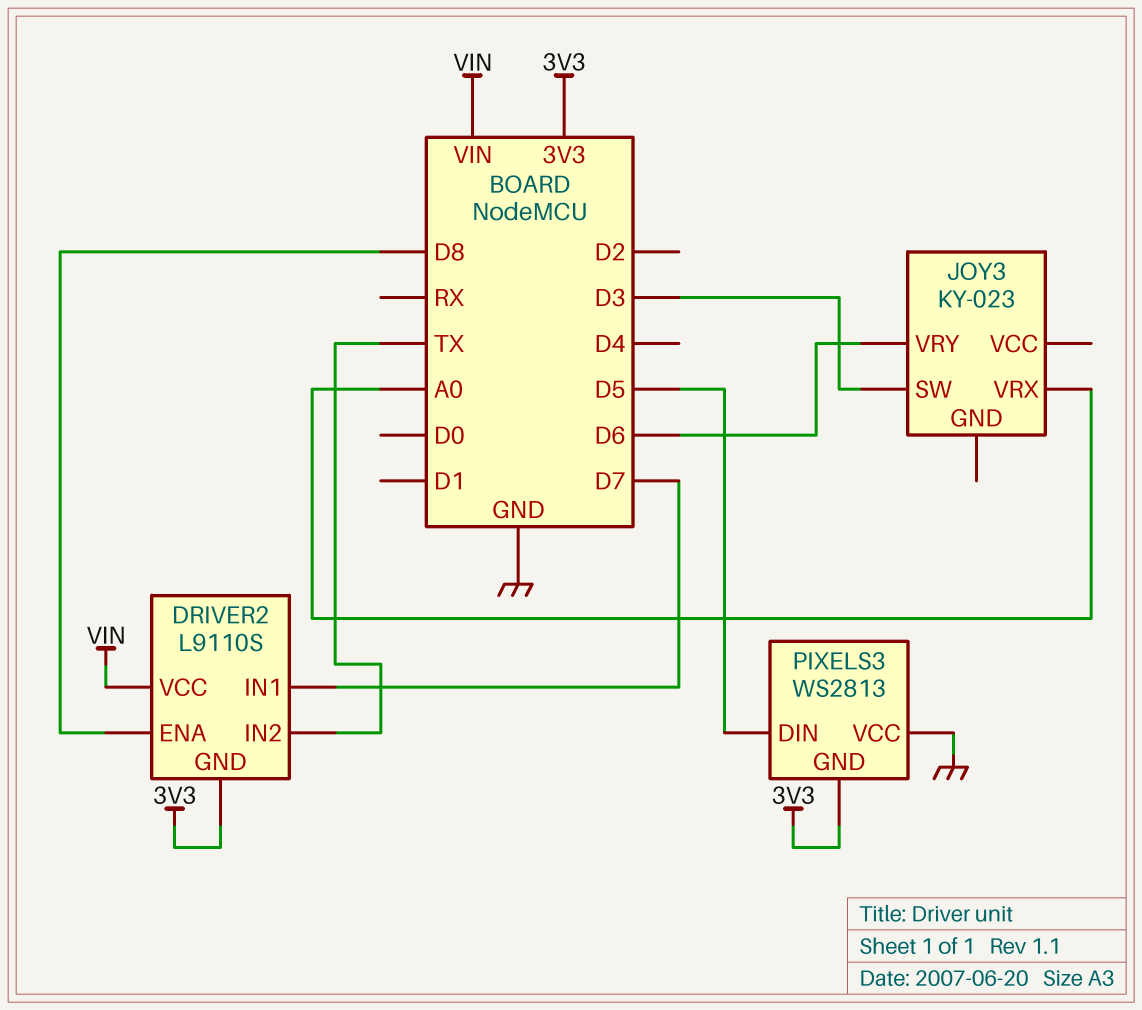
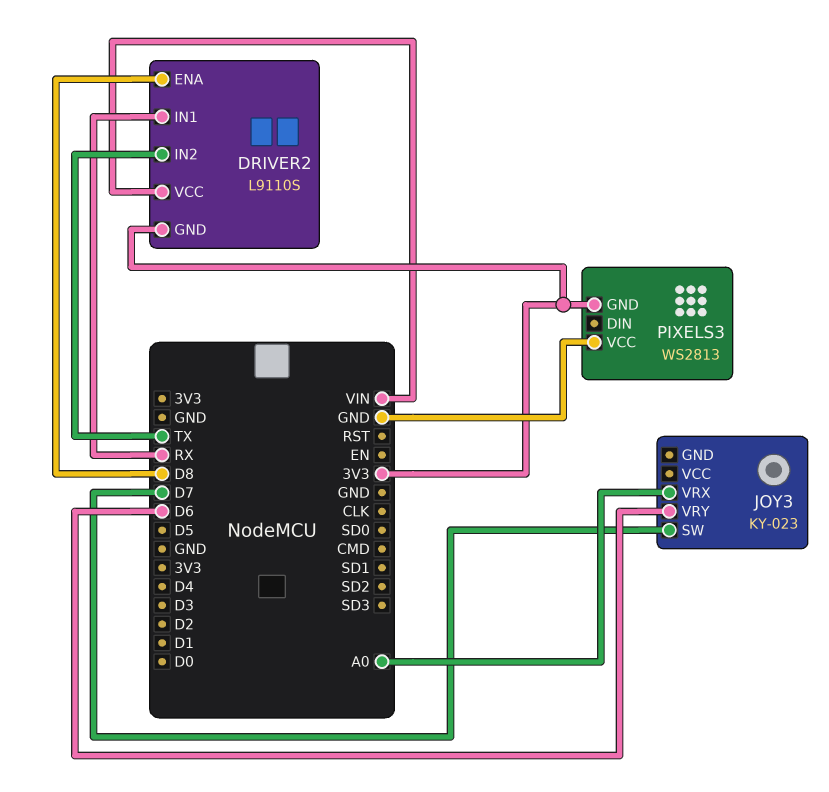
DRIVER2 pin IN1: D7 -> RX
JOY3 pin SW: D3 -> D7
PIXELS3 pin DIN: D5 -> none

